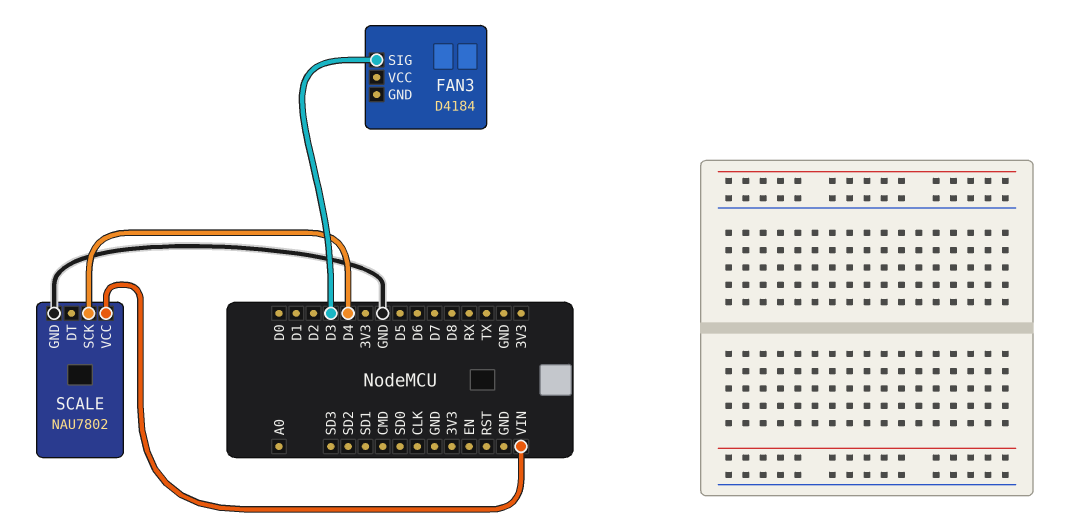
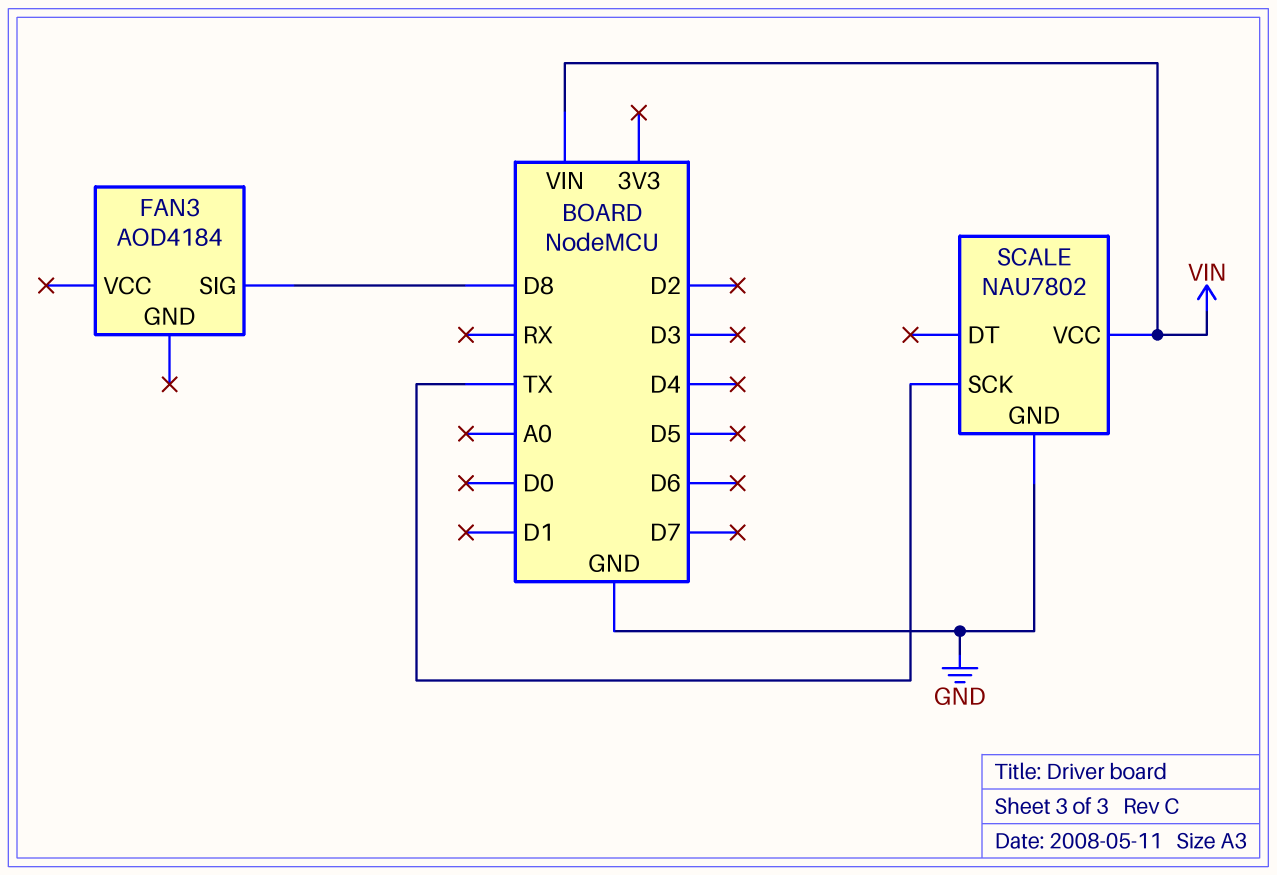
FAN3: D4184 -> AOD4184
FAN3 pin SIG: D3 -> D8
SCALE pin SCK: D4 -> TX

